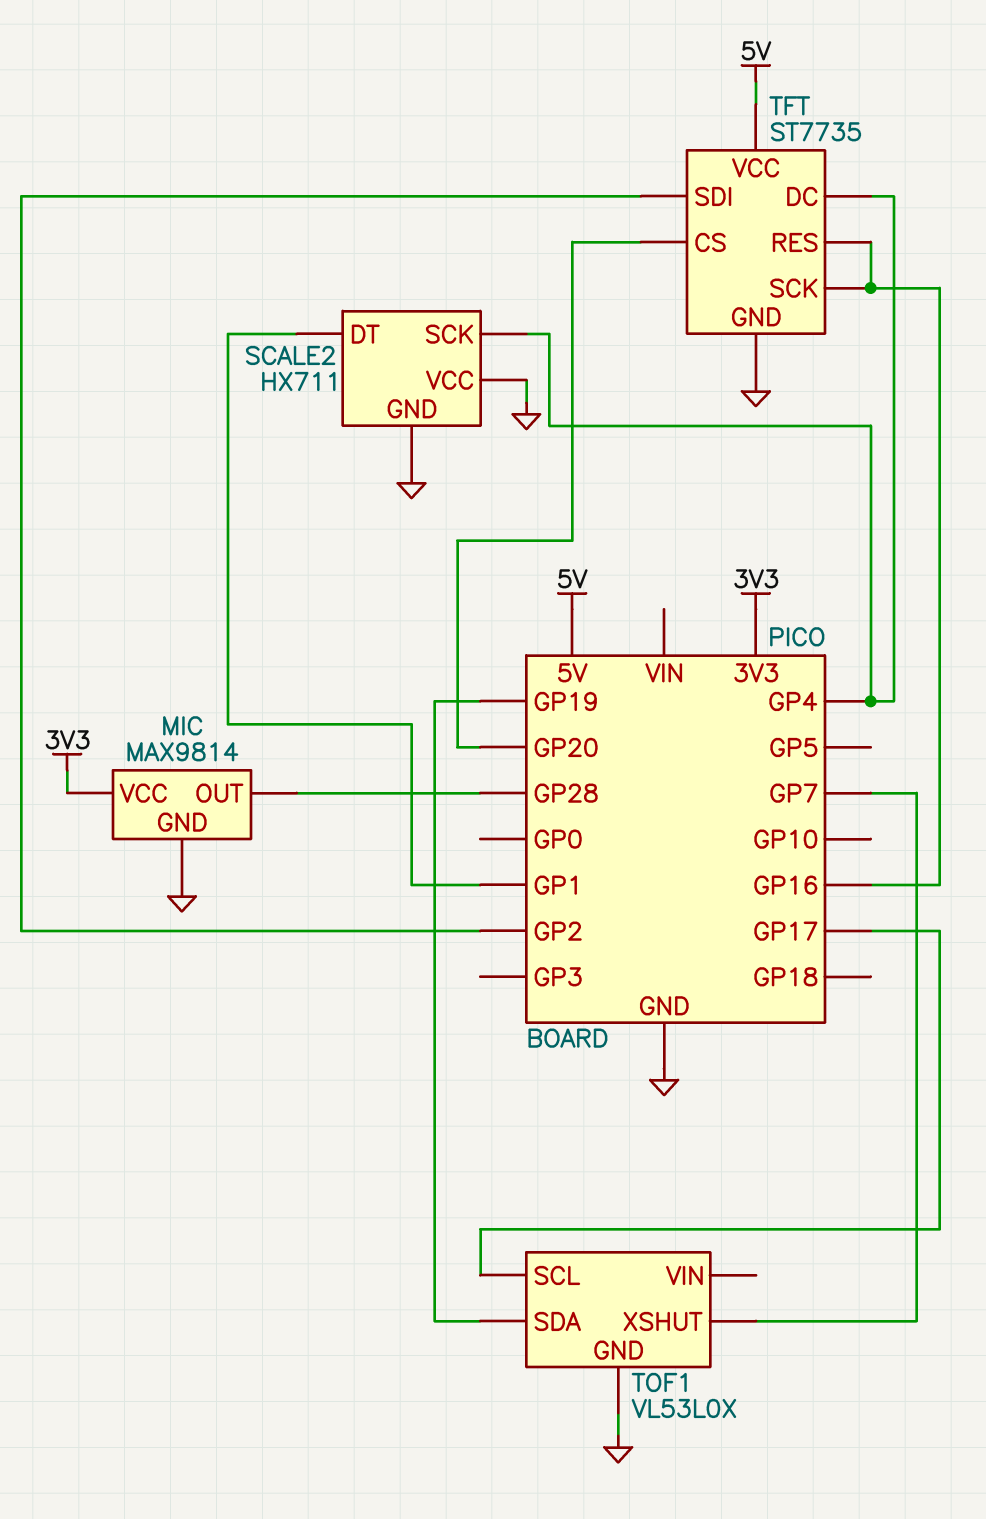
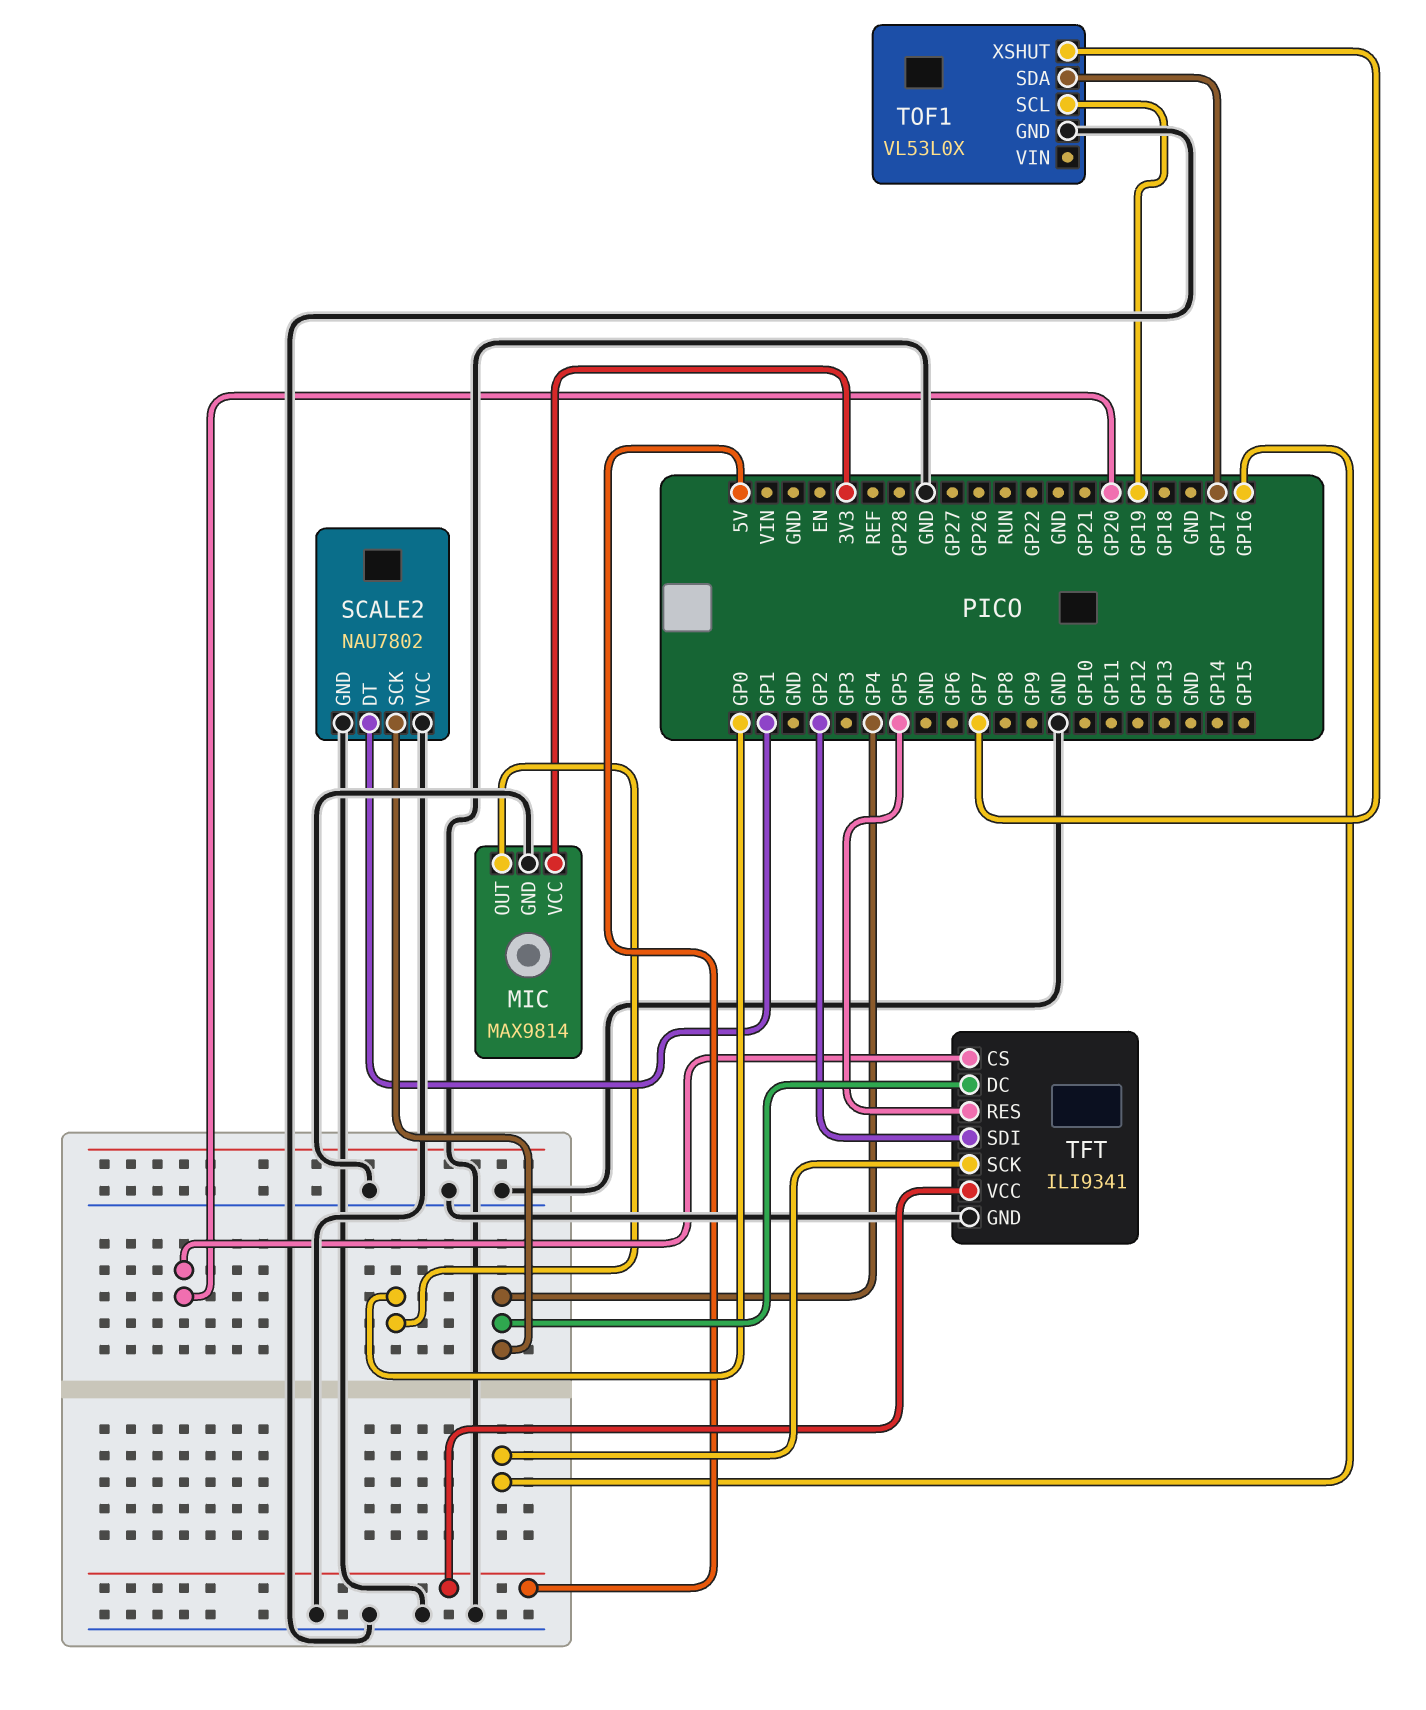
MIC pin OUT: GP28 -> GP0
SCALE2: HX711 -> NAU7802
TFT: ST7735 -> ILI9341
TFT pin RES: GP16 -> GP5
TOF1 pin SCL: GP17 -> GP19
TOF1 pin SDA: GP19 -> GP17

